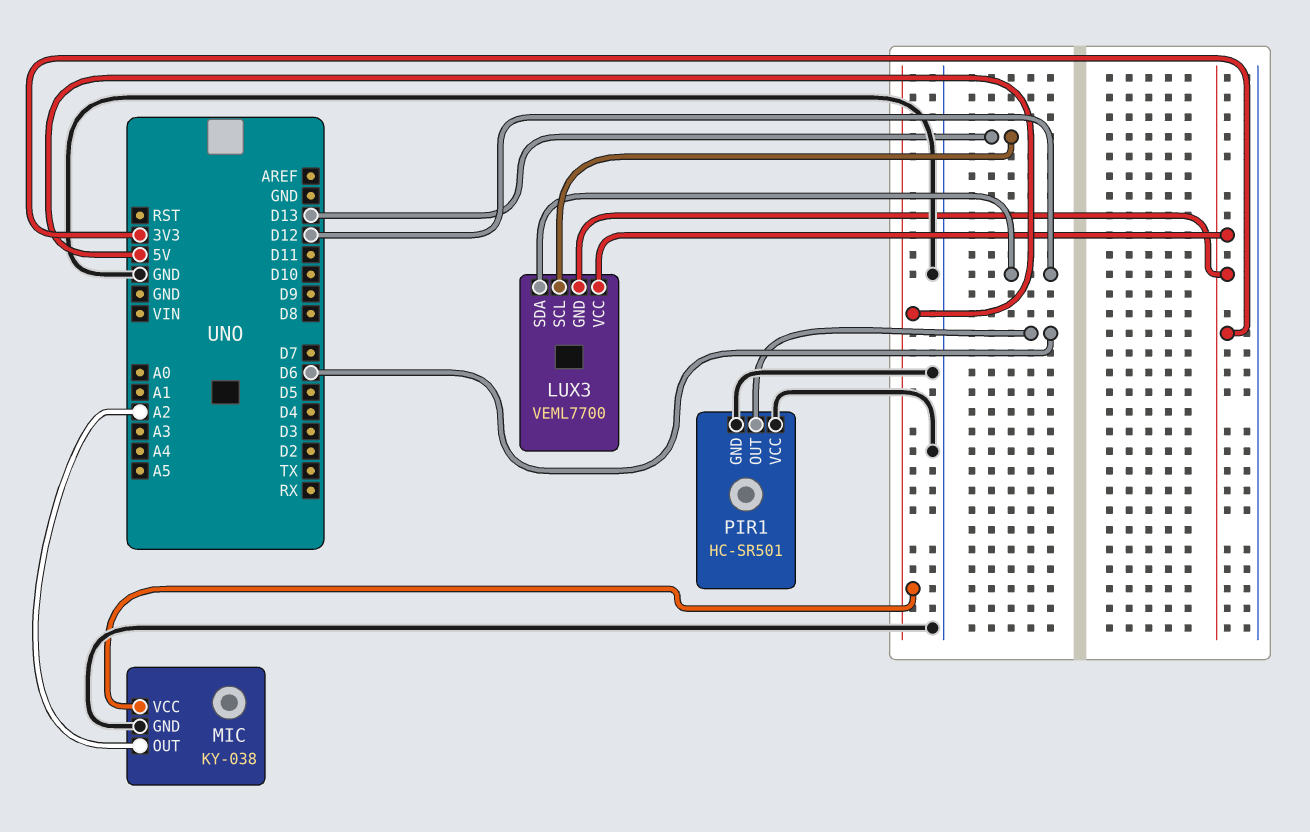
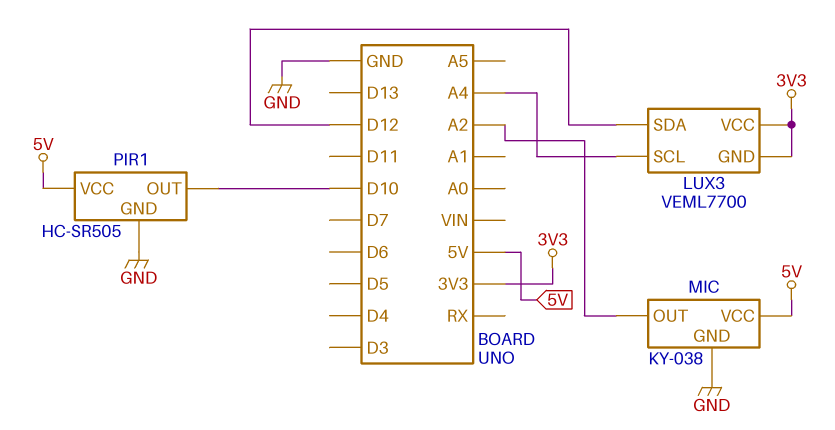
LUX3 pin SCL: D13 -> A4
PIR1: HC-SR501 -> HC-SR505
PIR1 pin OUT: D6 -> D10
PIR1 pin VCC: GND -> 5V

